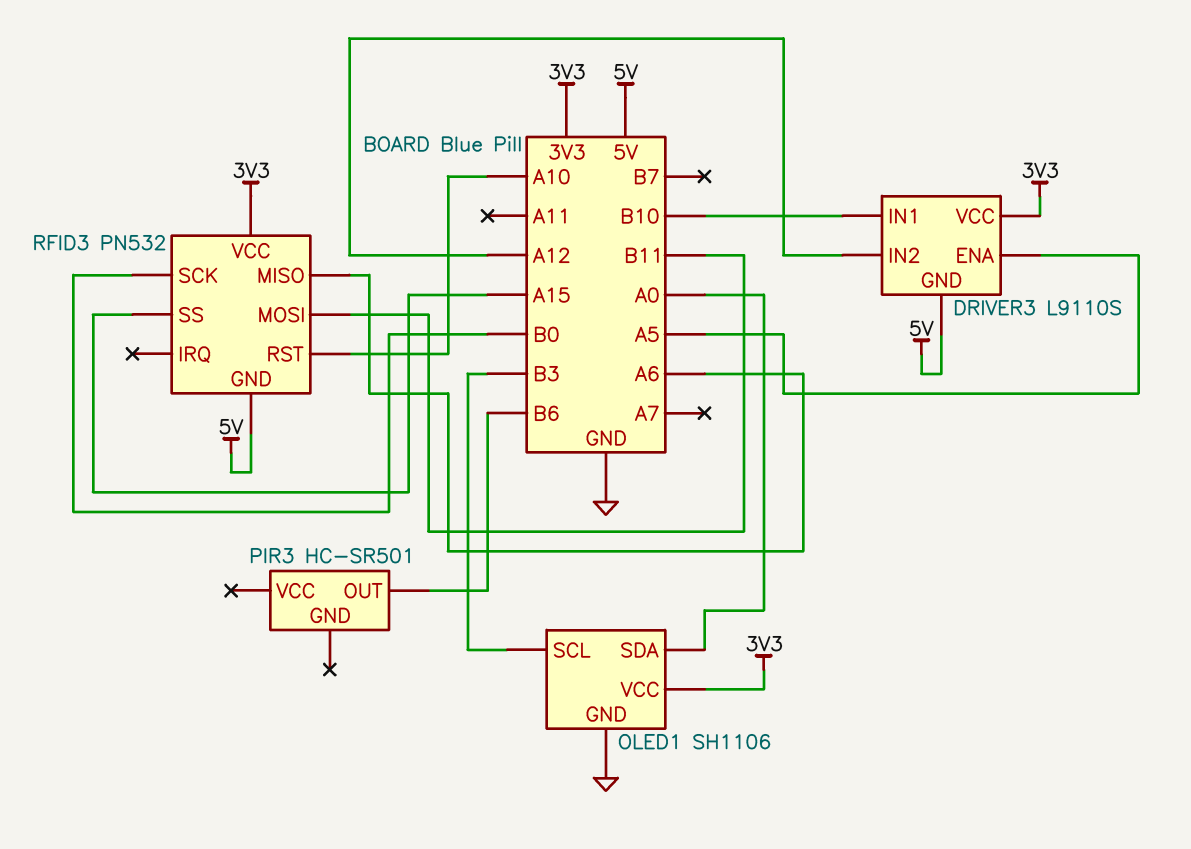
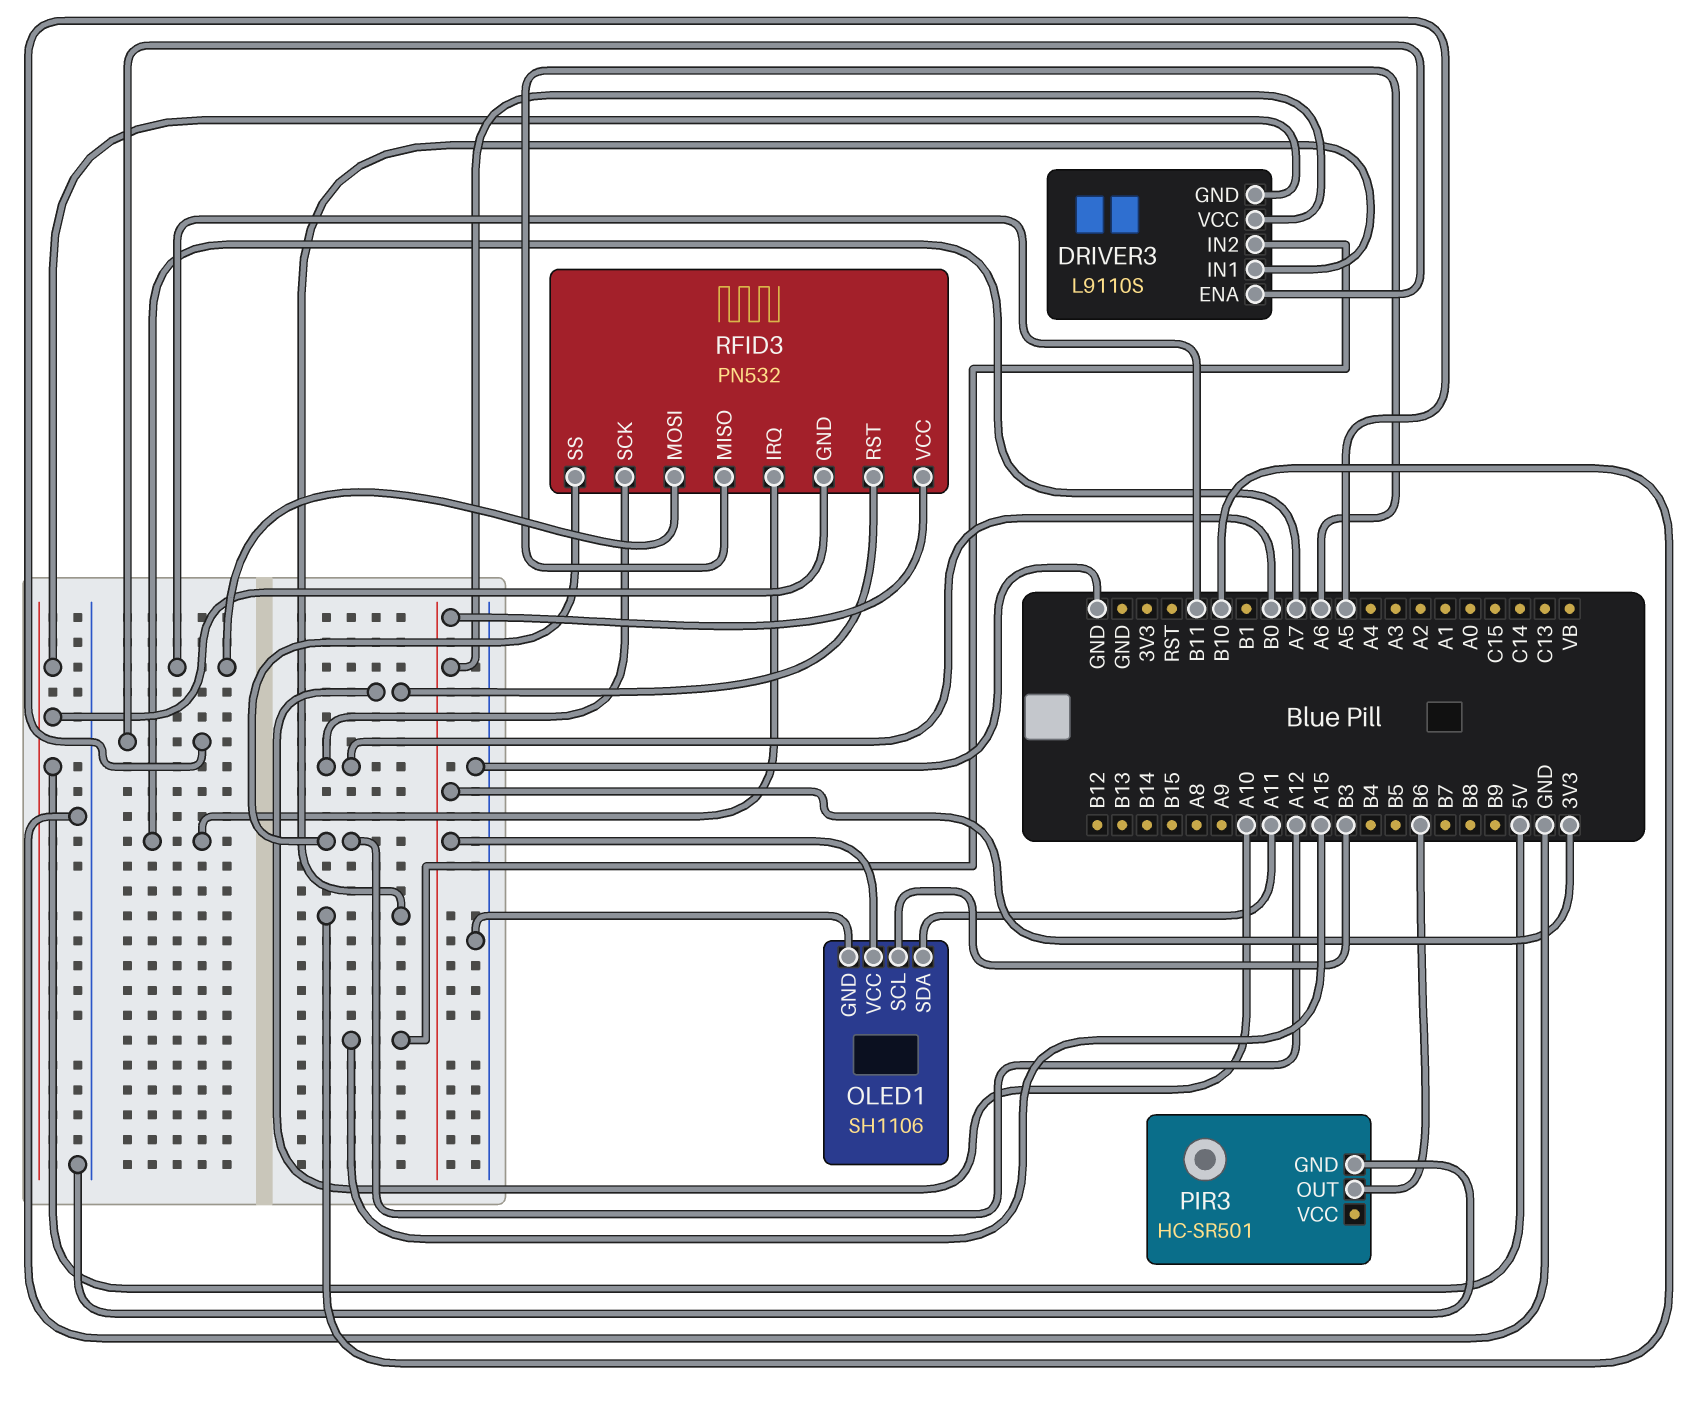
DRIVER3 pin IN2: A12 -> A15
OLED1 pin SDA: A0 -> A11
PIR3 pin GND: none -> GND
RFID3 pin IRQ: none -> A7
RFID3 pin SS: A15 -> A12

